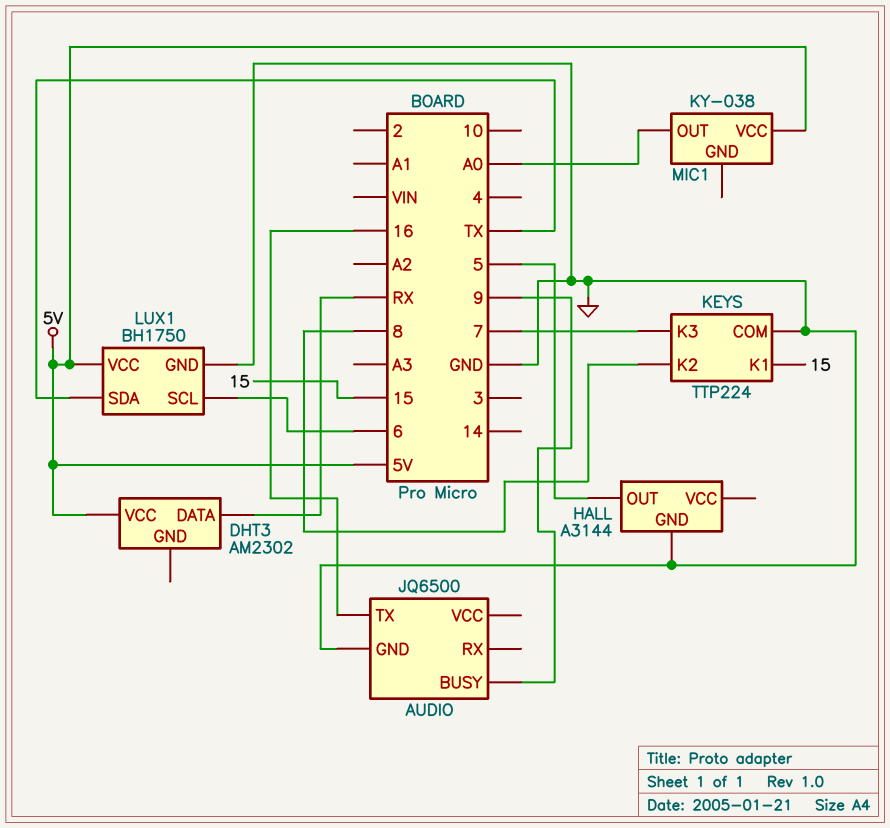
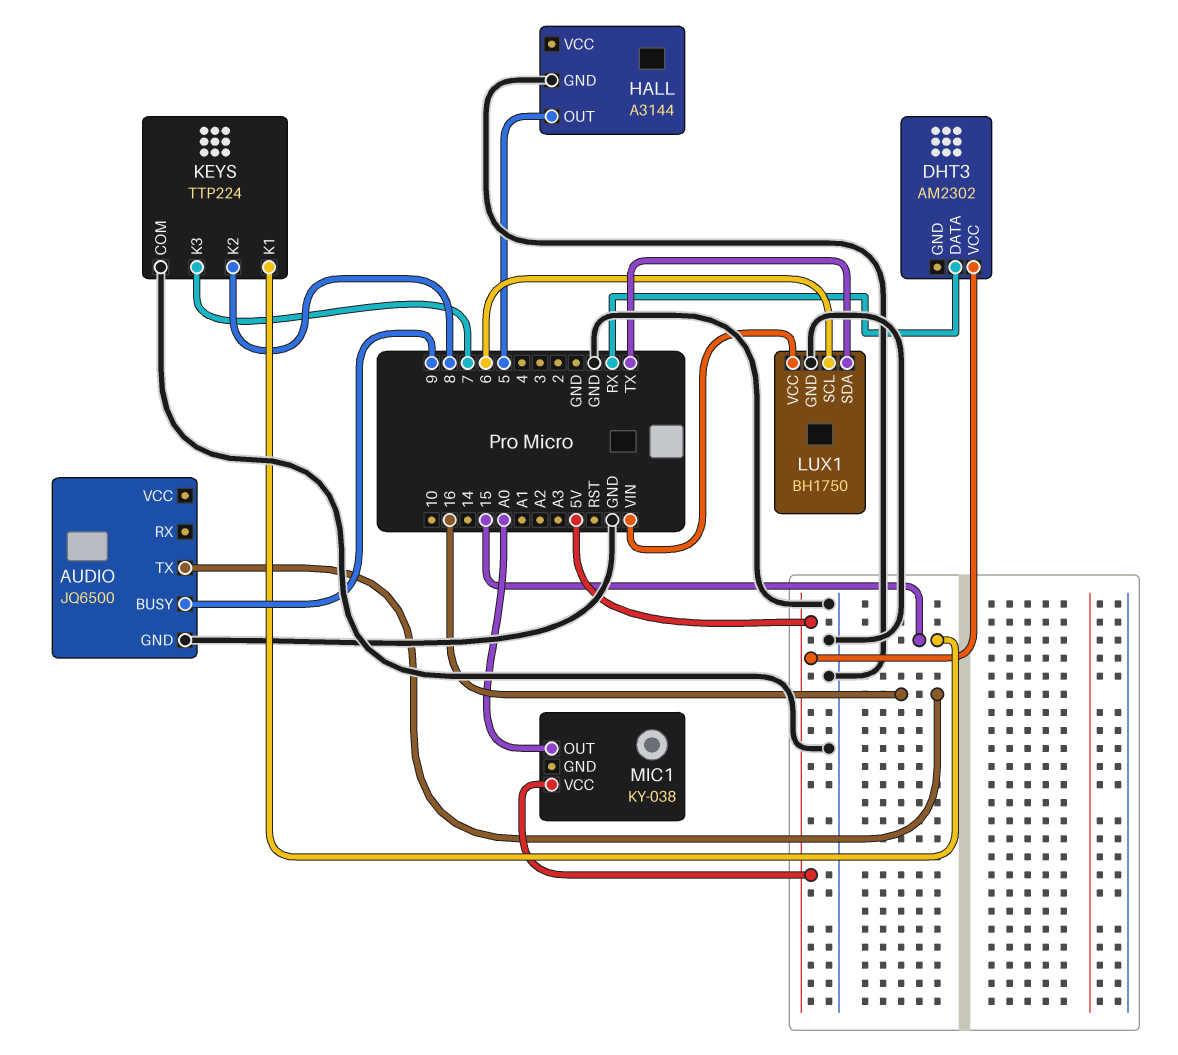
LUX1 pin VCC: 5V -> VIN

